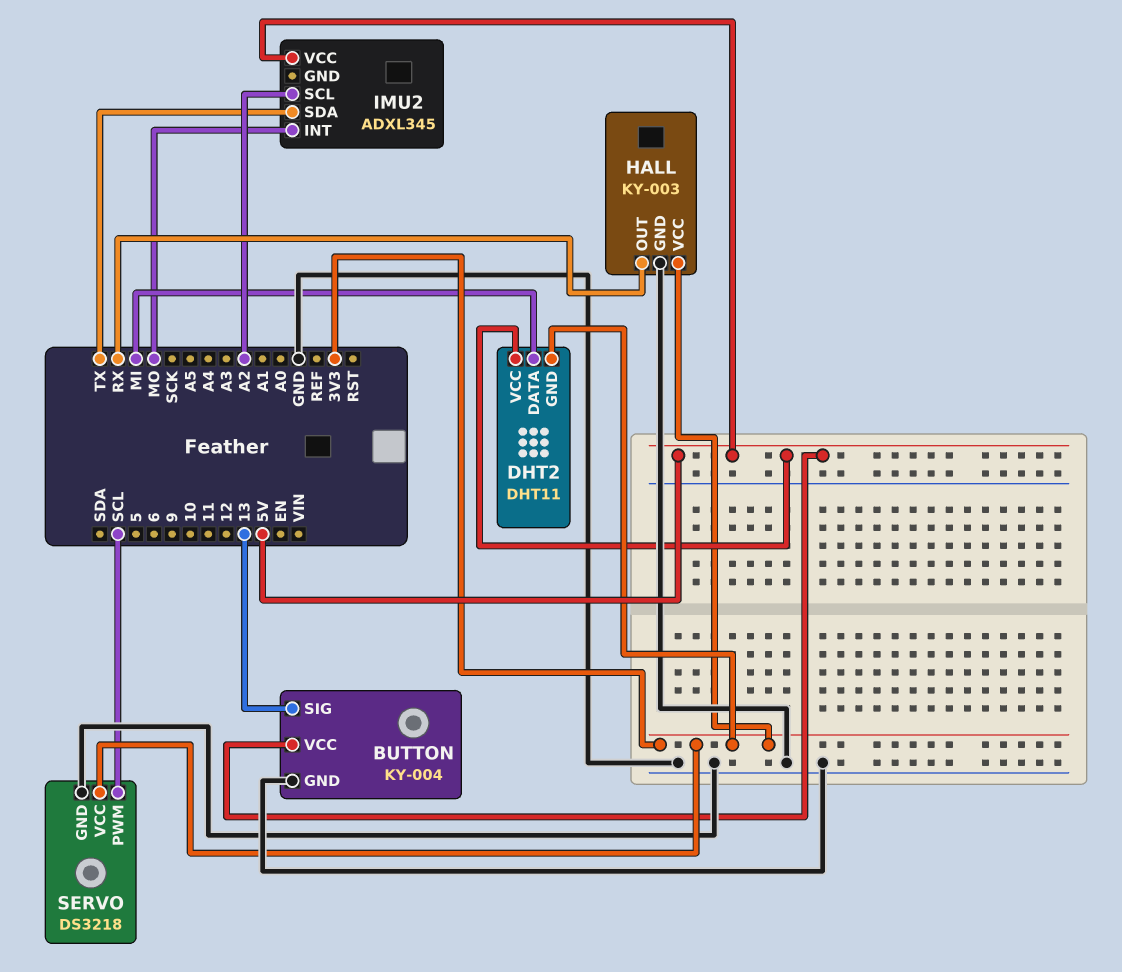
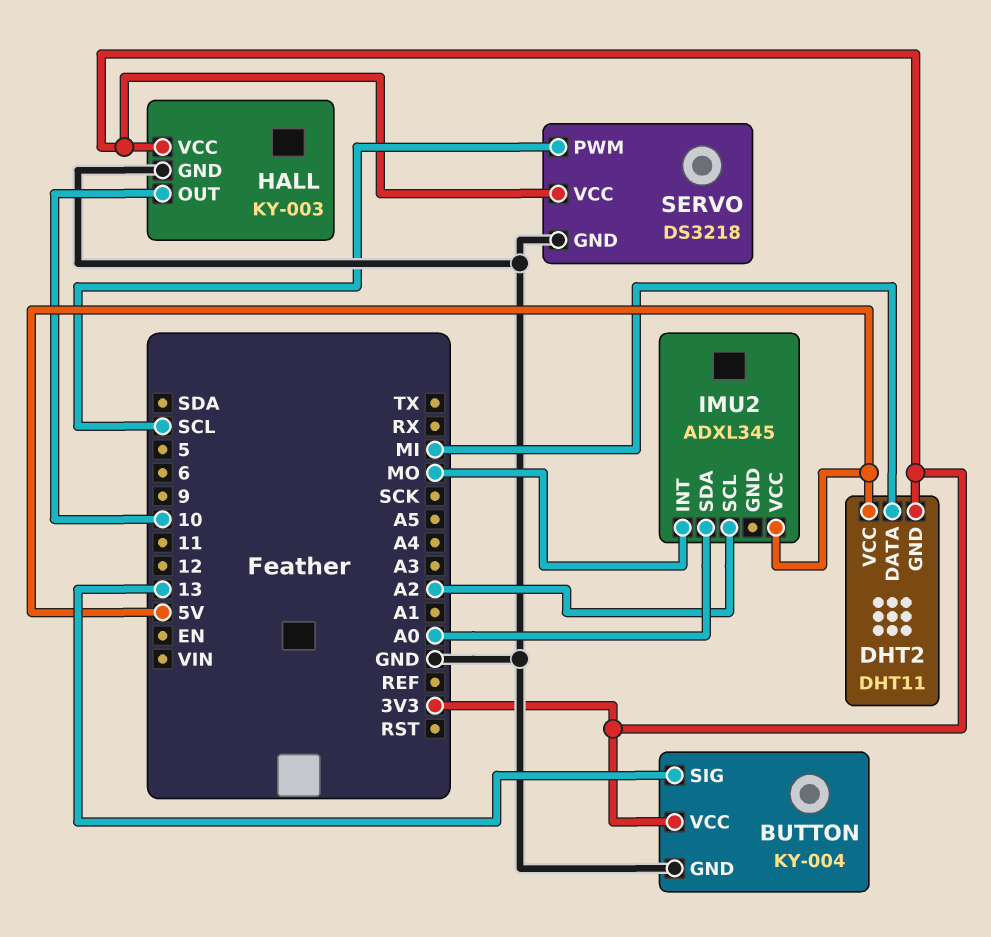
BUTTON pin VCC: 5V -> 3V3
HALL pin OUT: RX -> 10
IMU2 pin SDA: TX -> A0

